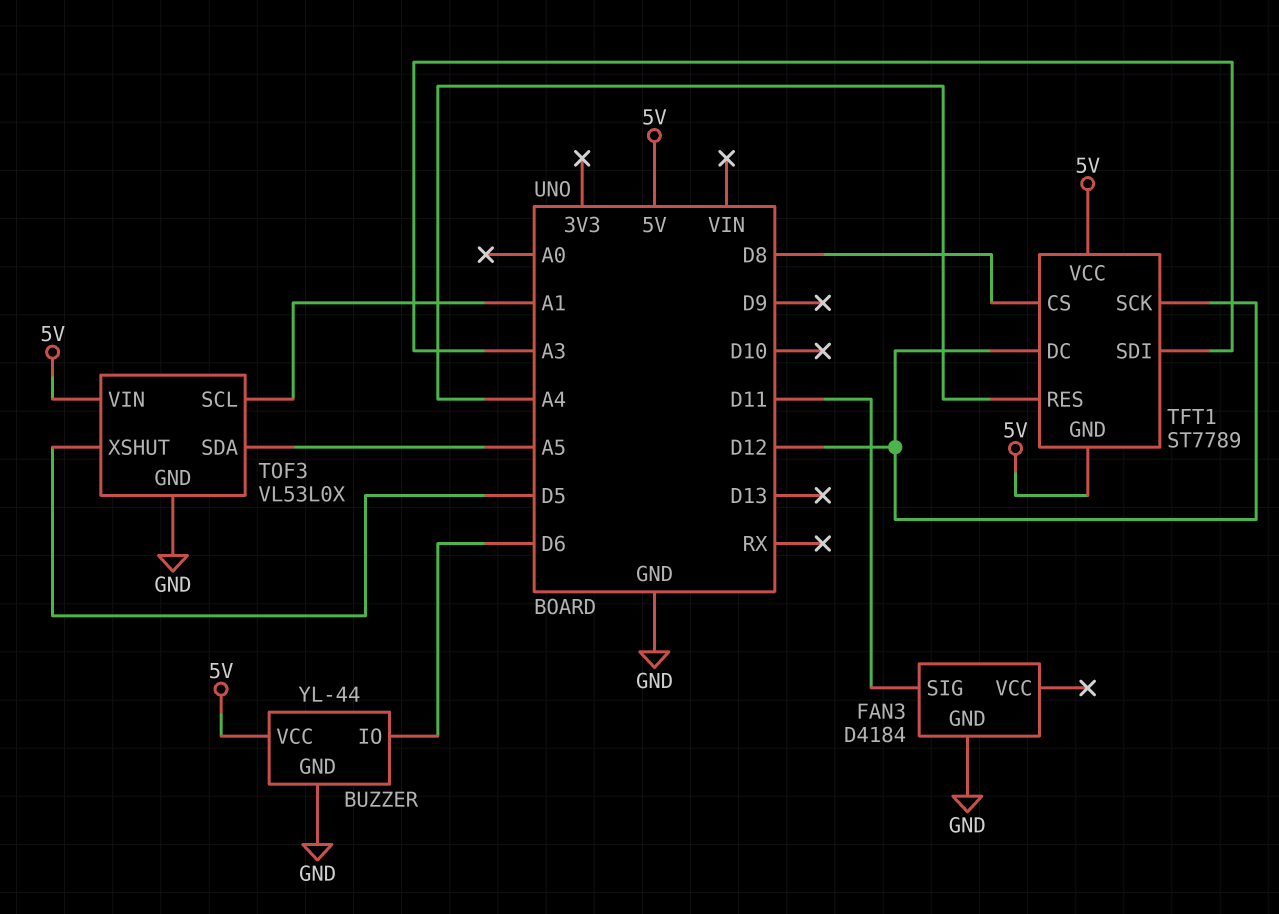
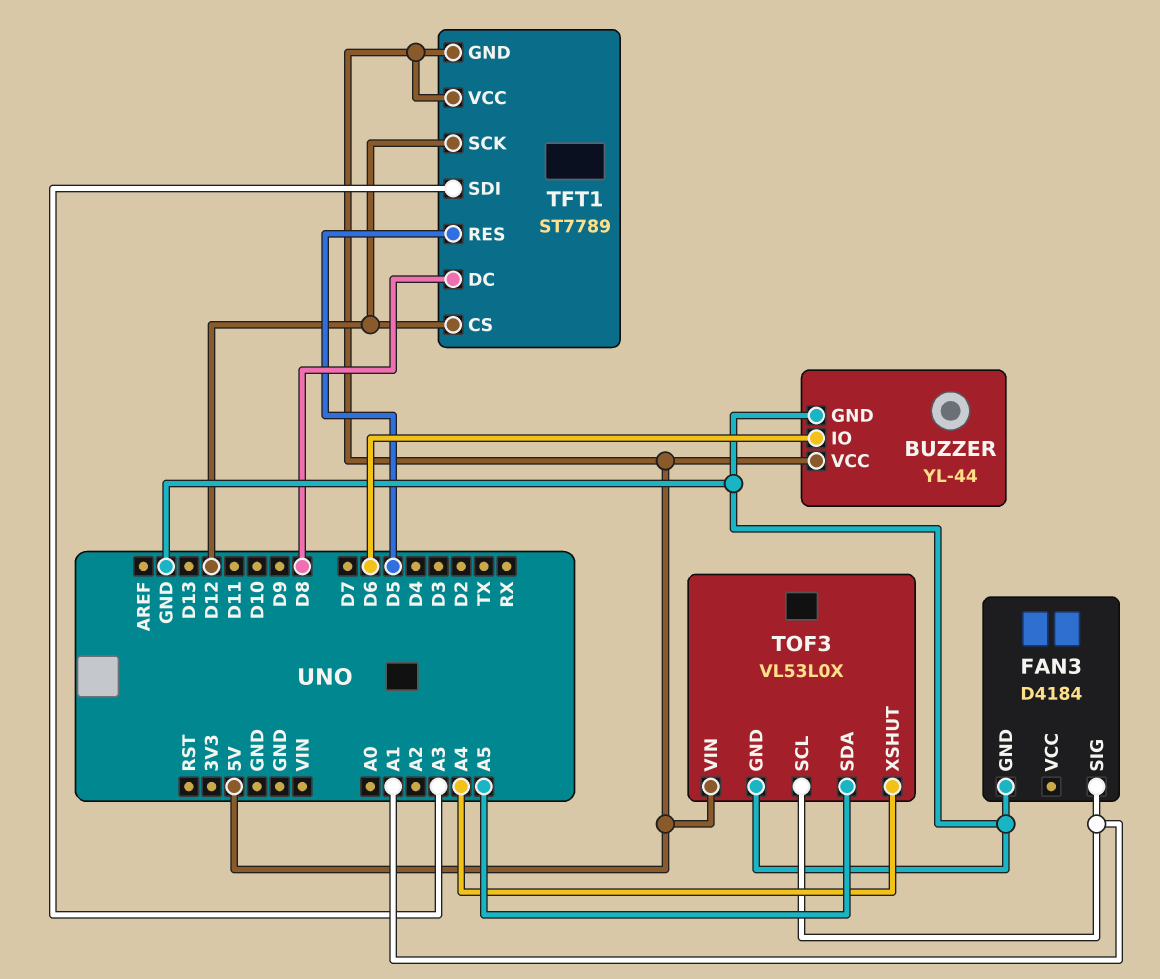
FAN3 pin SIG: D11 -> A1
TFT1 pin CS: D8 -> D12
TFT1 pin DC: D12 -> D8
TFT1 pin RES: A4 -> D5
TOF3 pin XSHUT: D5 -> A4

